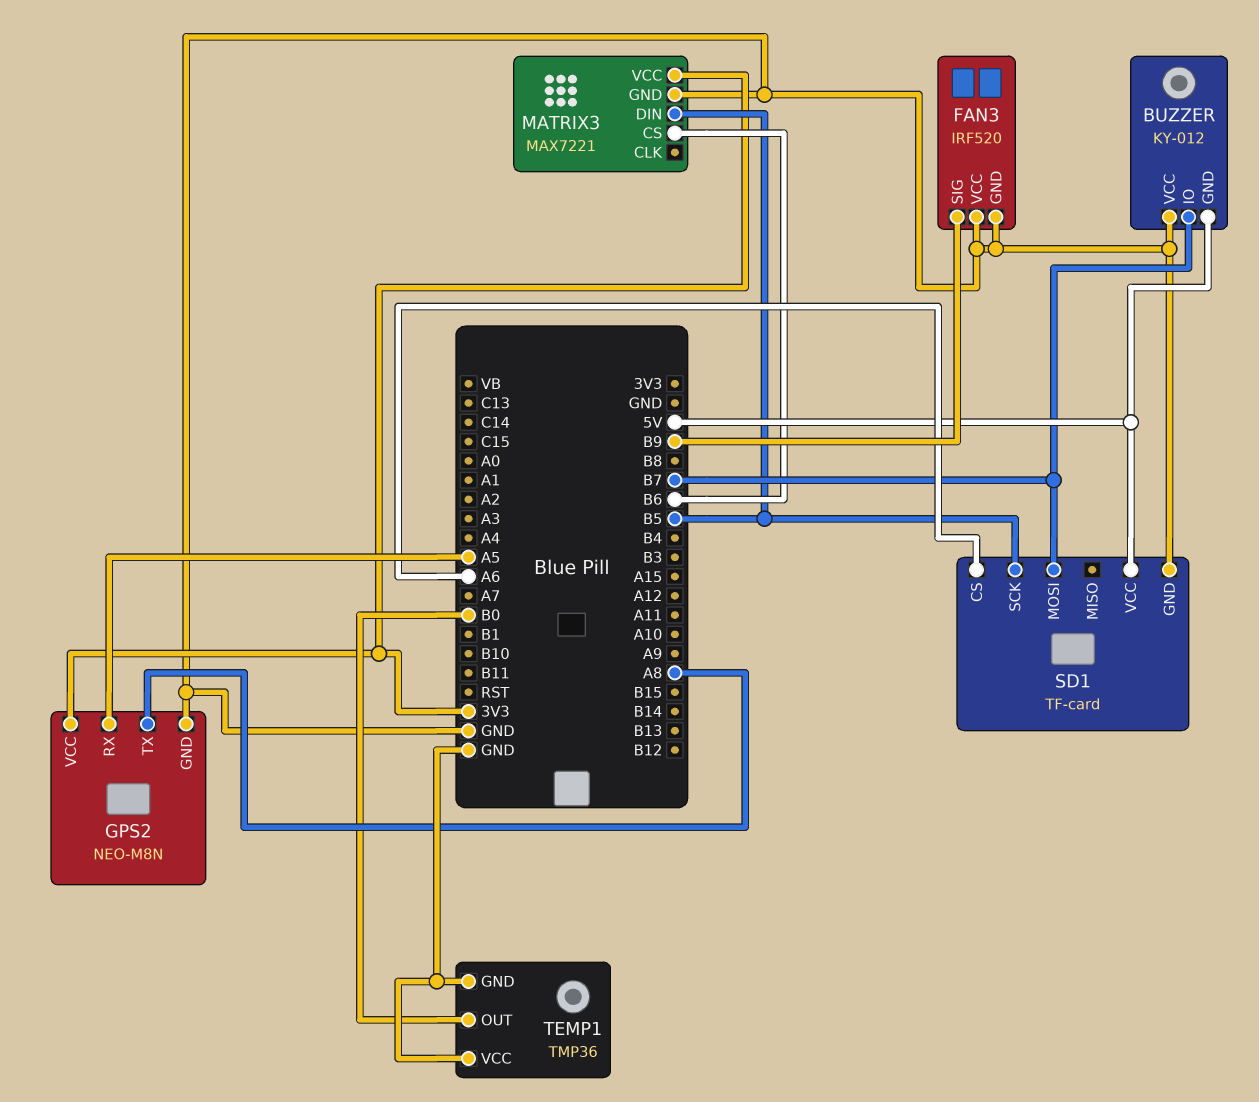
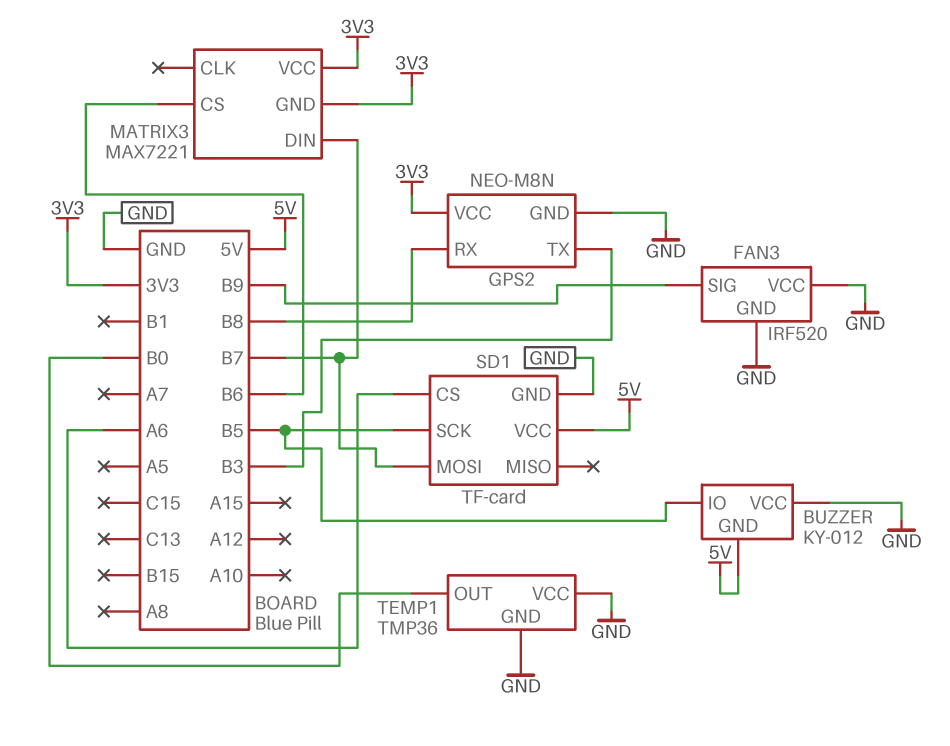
BUZZER pin IO: B7 -> B5
GPS2 pin RX: A5 -> B8
GPS2 pin TX: A8 -> B3
MATRIX3 pin DIN: B5 -> B7
MATRIX3 pin GND: GND -> 3V3

